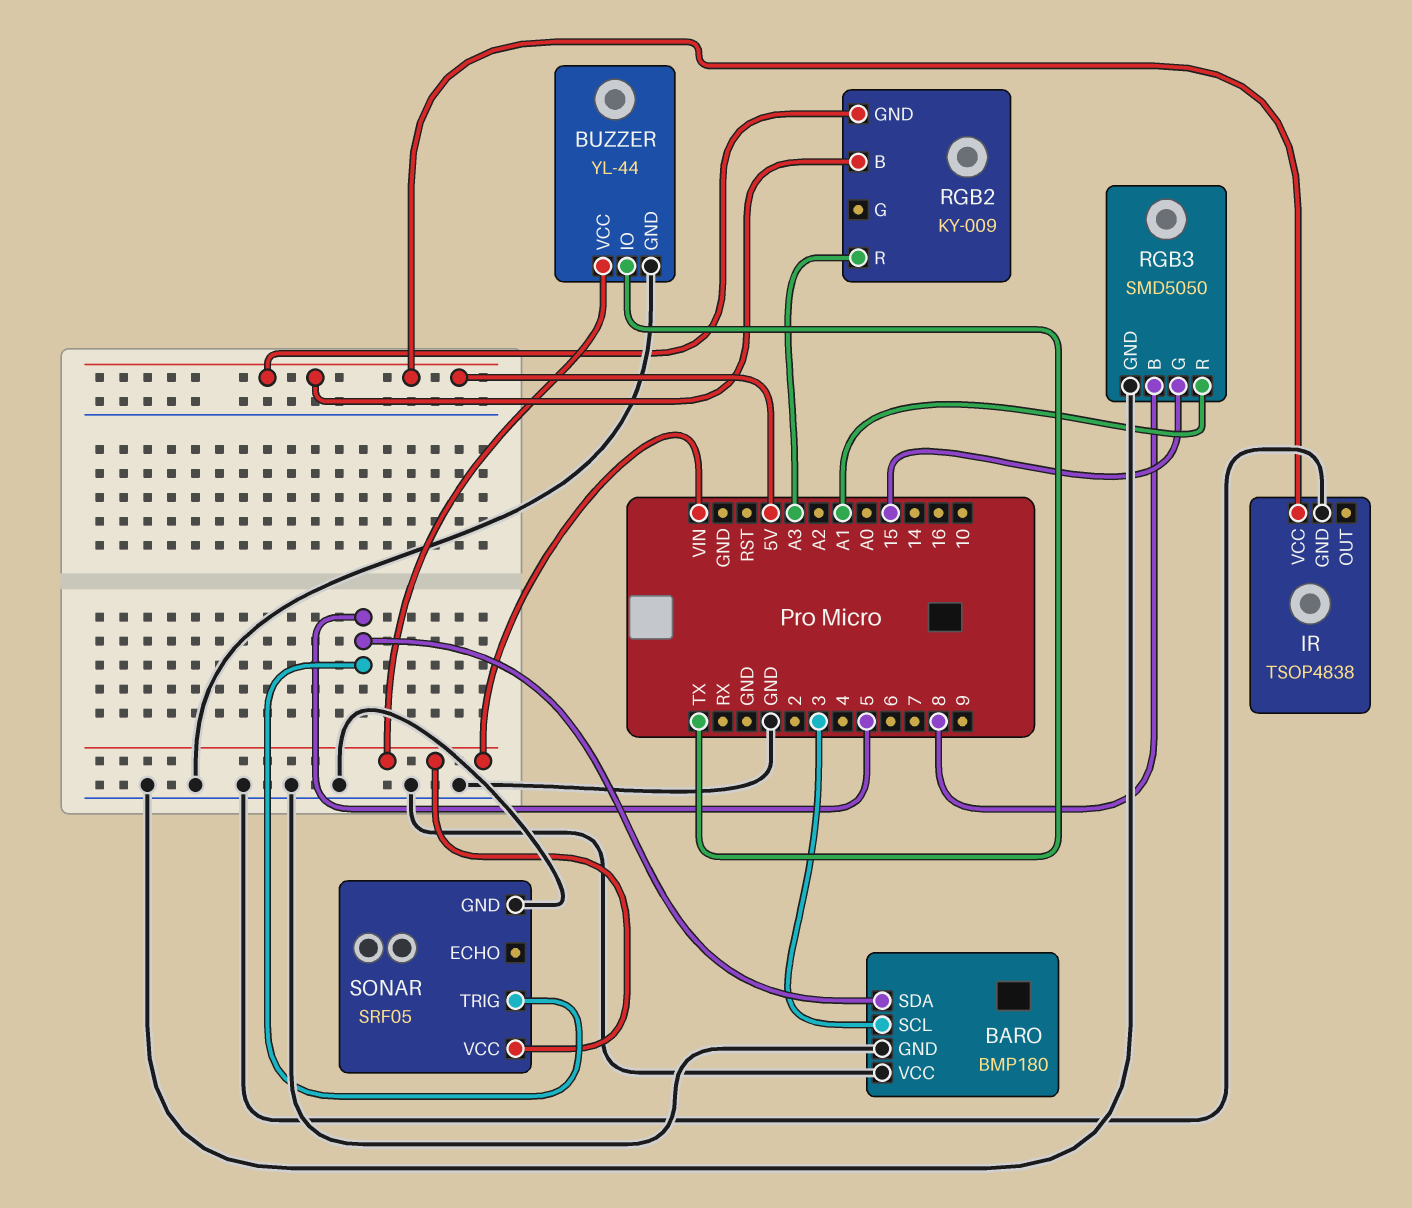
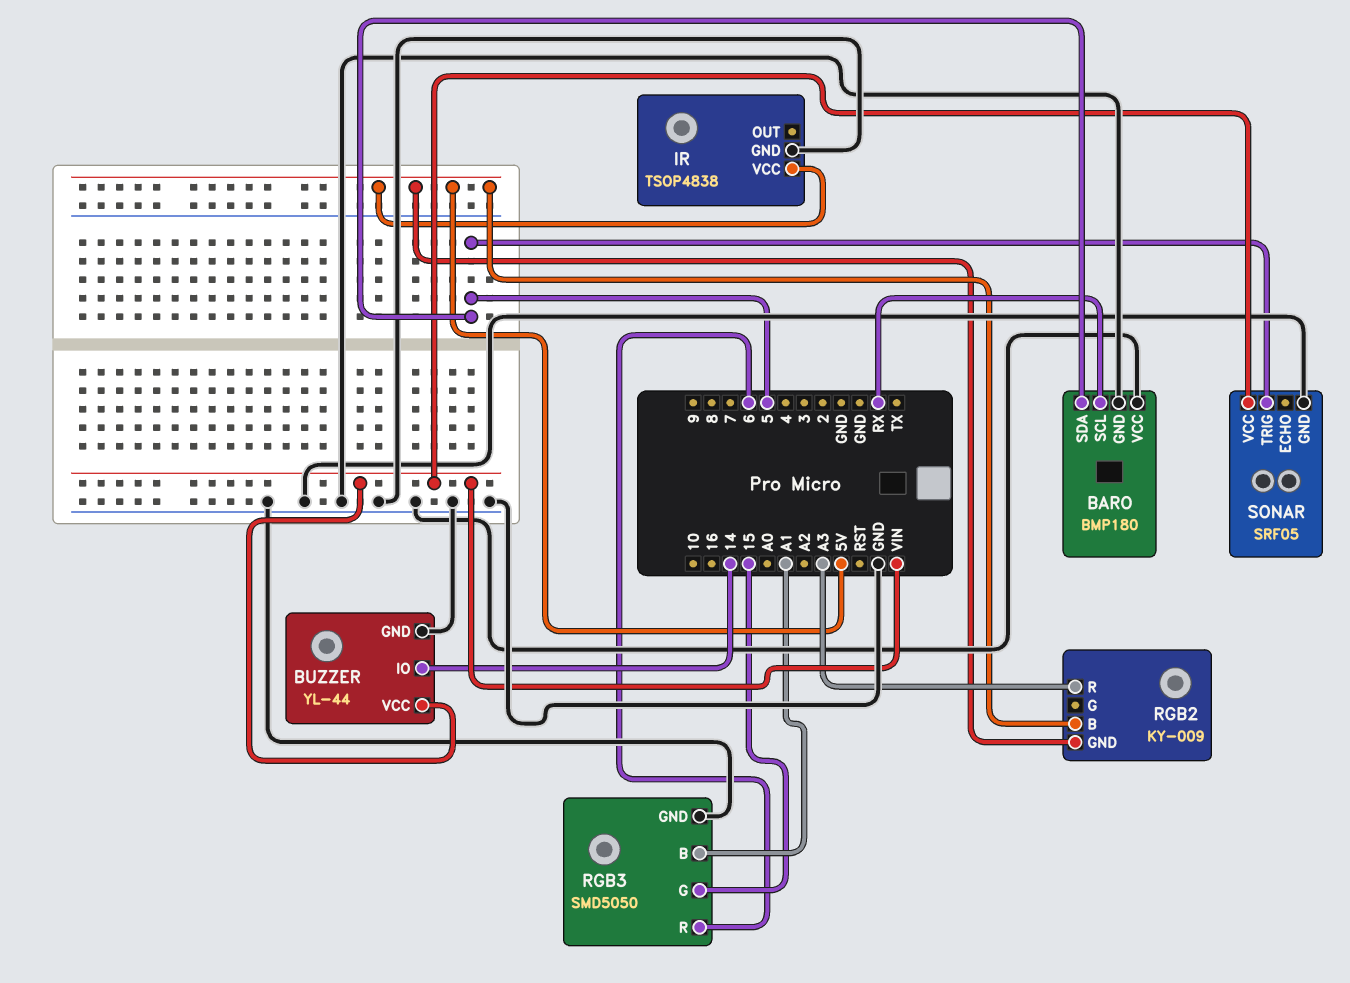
BARO pin SCL: 3 -> RX
BUZZER pin IO: TX -> 14
RGB3 pin B: 8 -> A1
RGB3 pin R: A1 -> 6

